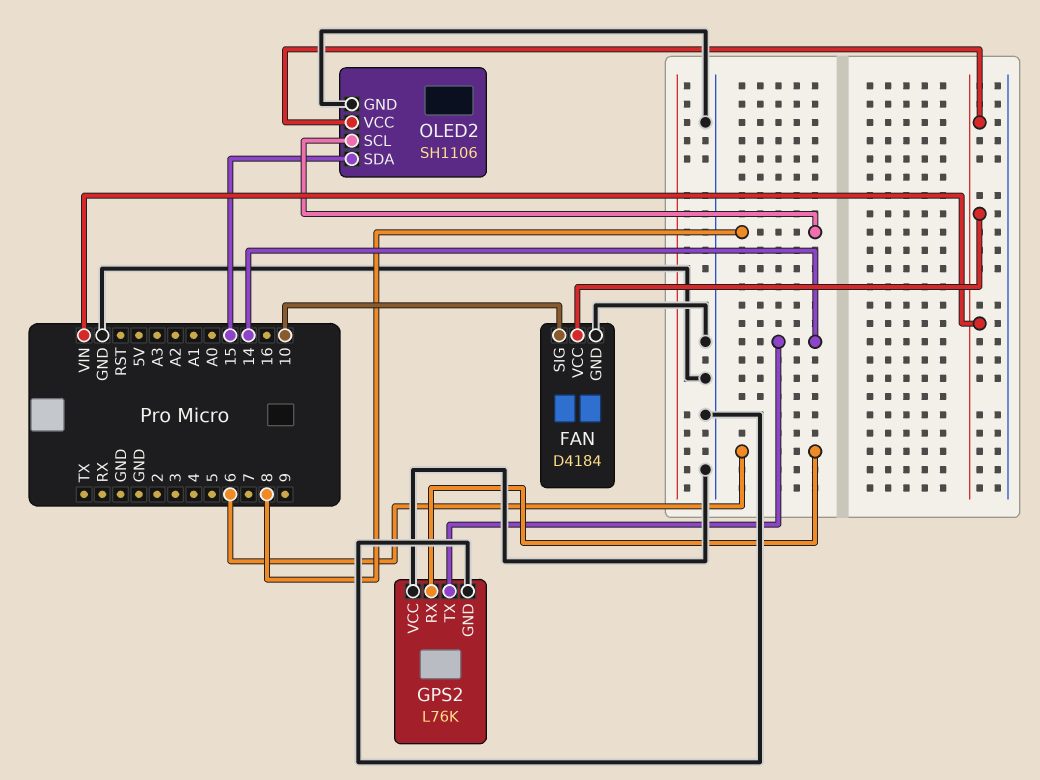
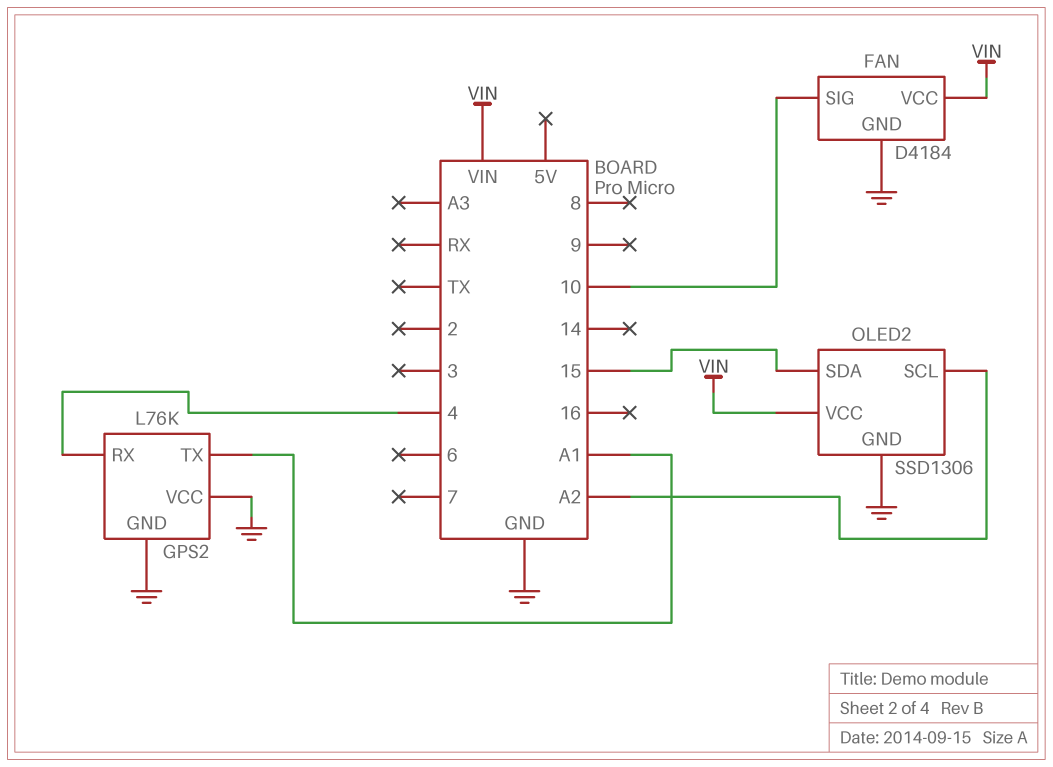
GPS2 pin RX: 6 -> 4
GPS2 pin TX: 14 -> A1
OLED2: SH1106 -> SSD1306
OLED2 pin SCL: 8 -> A2

